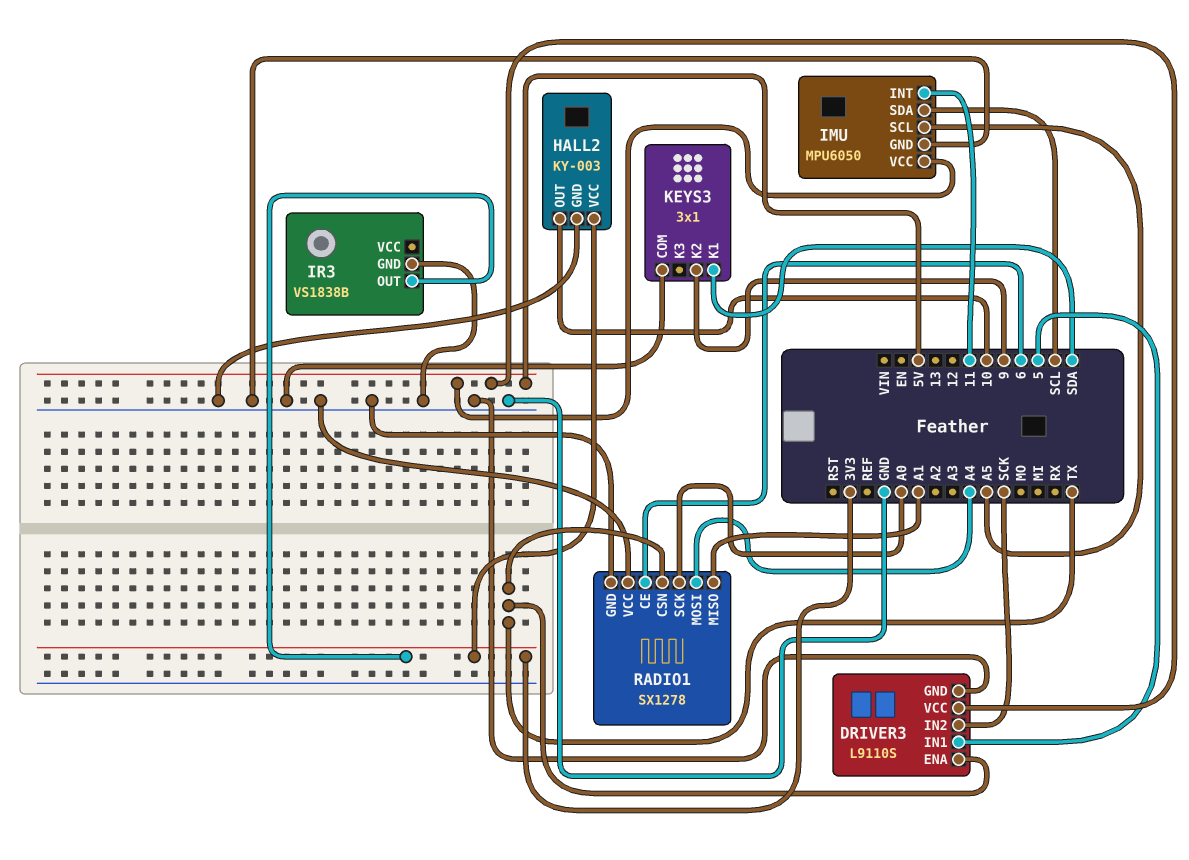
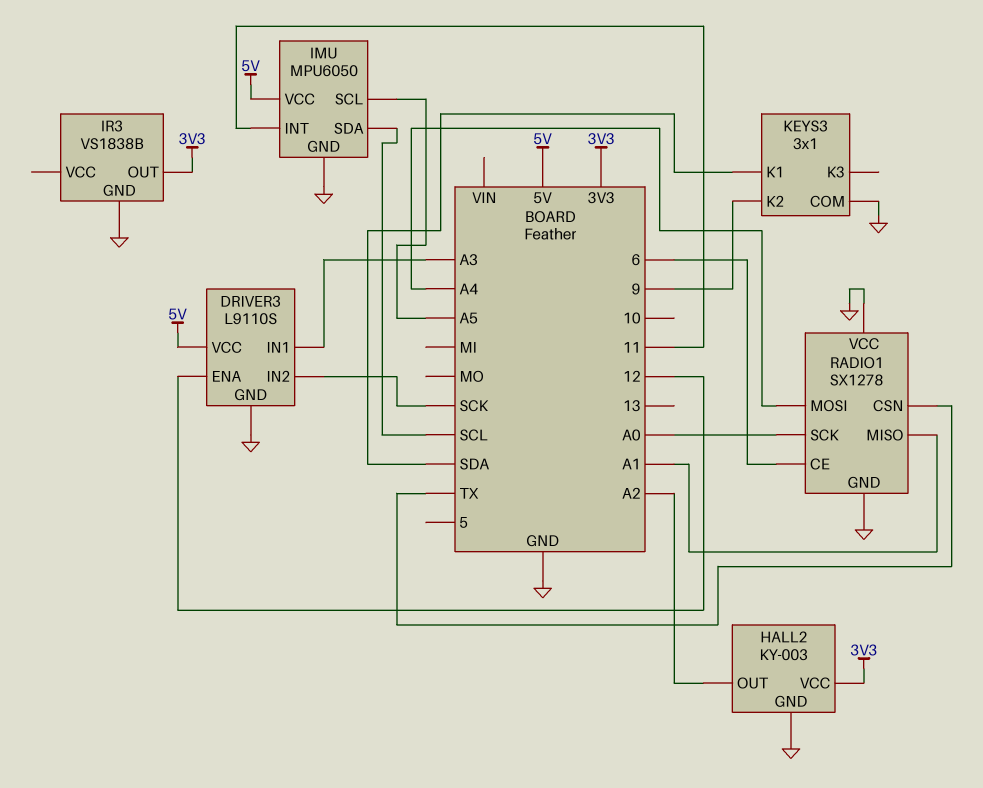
DRIVER3 pin ENA: TX -> 12
DRIVER3 pin IN1: 5 -> A3
HALL2 pin OUT: 10 -> A2

